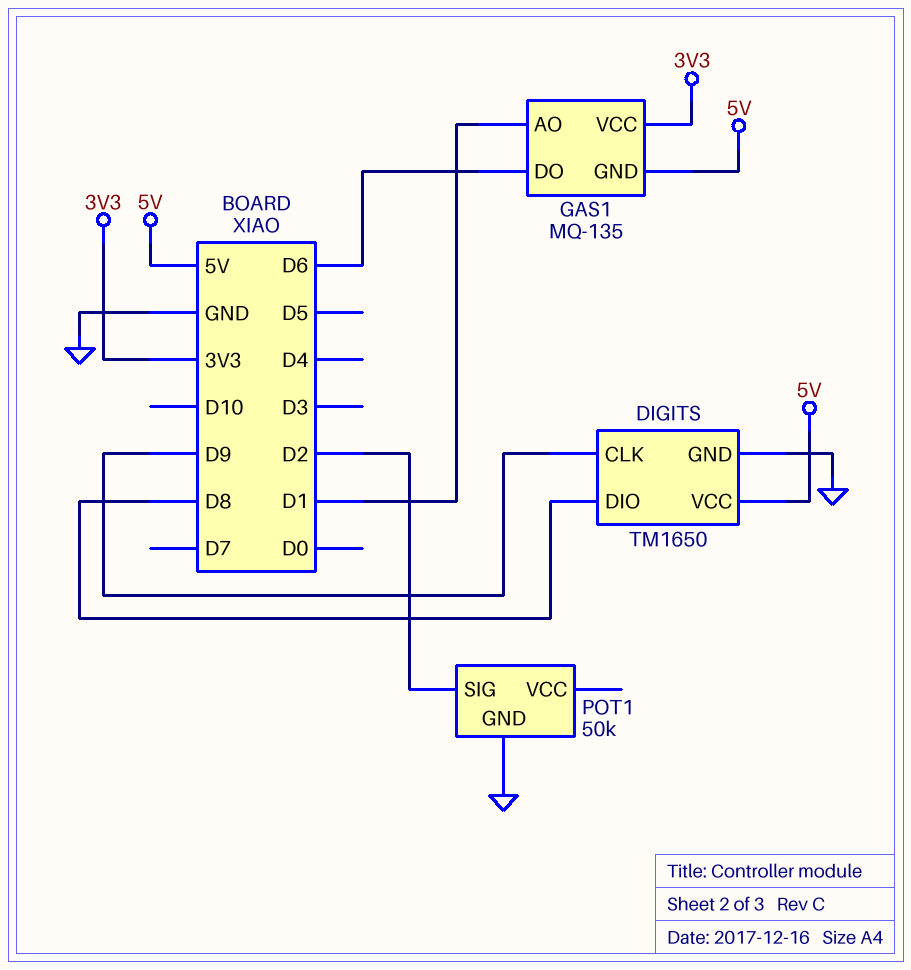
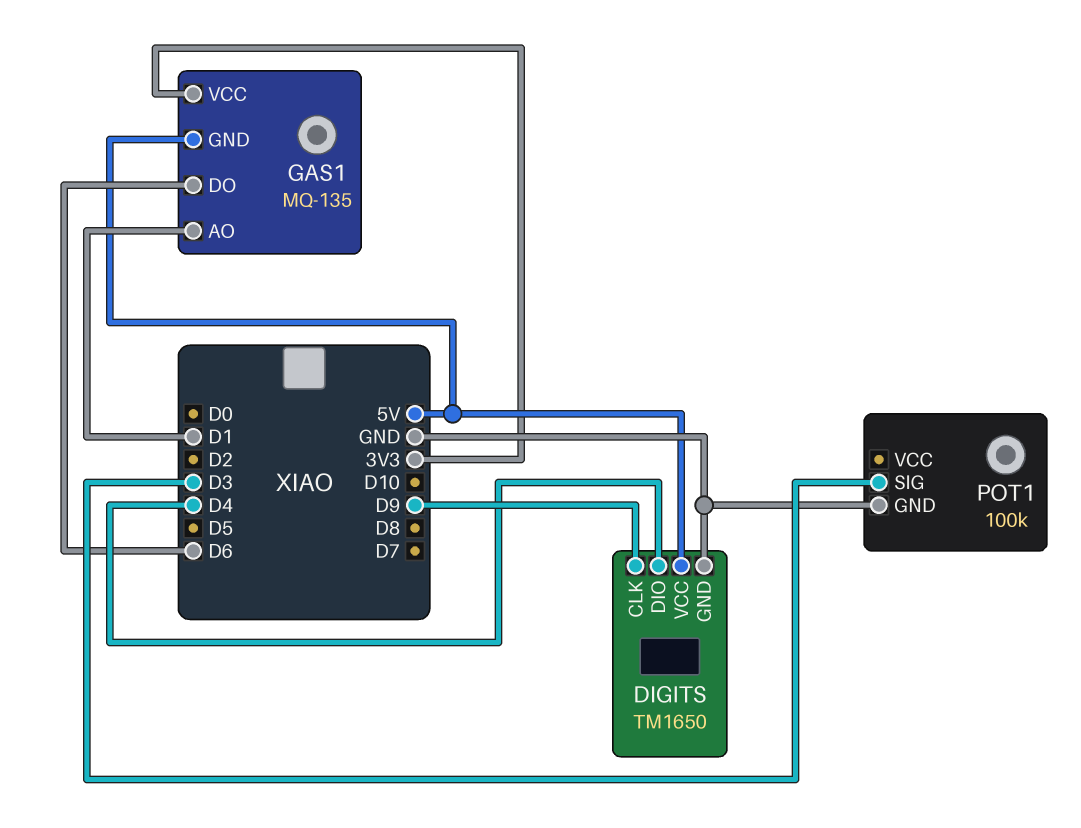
DIGITS pin DIO: D8 -> D4
POT1: 50k -> 100k
POT1 pin SIG: D2 -> D3

